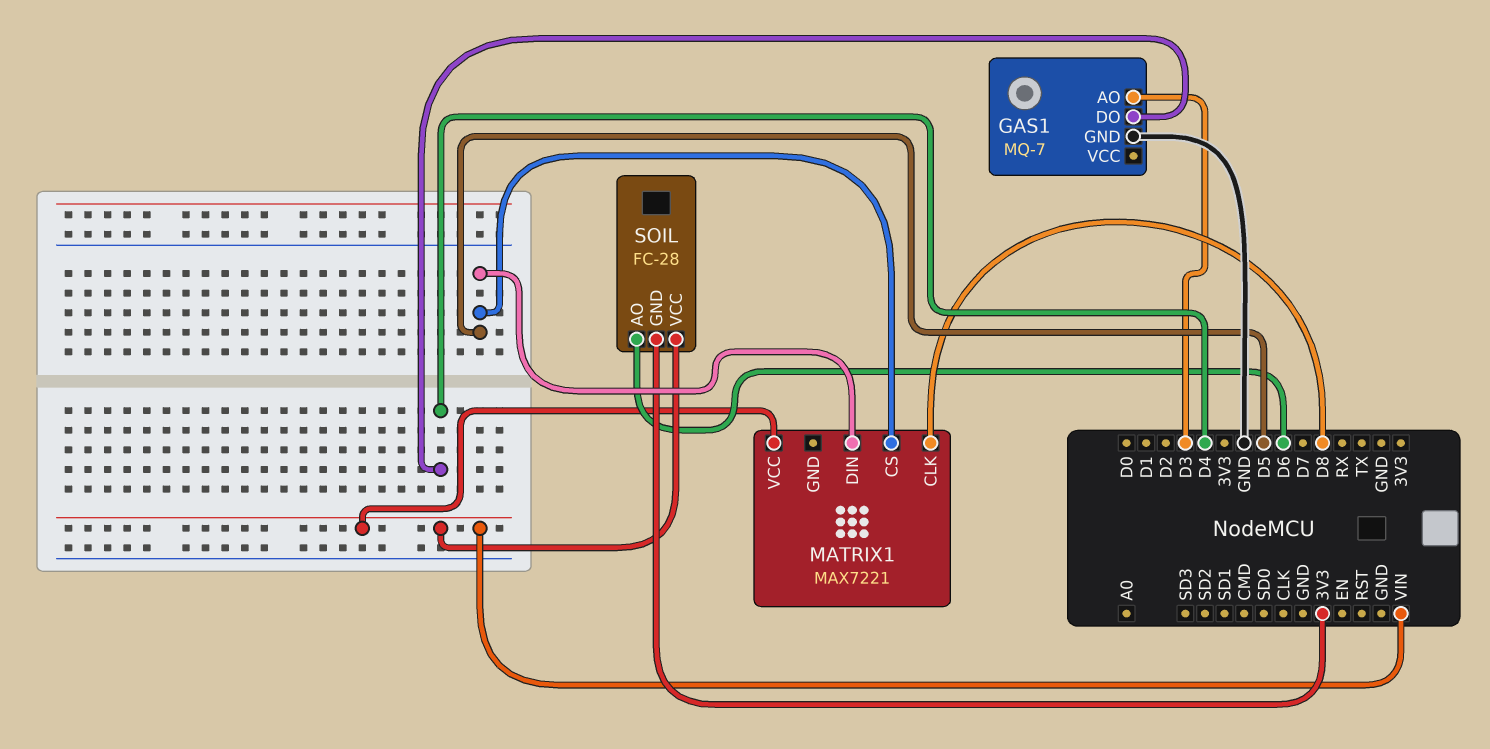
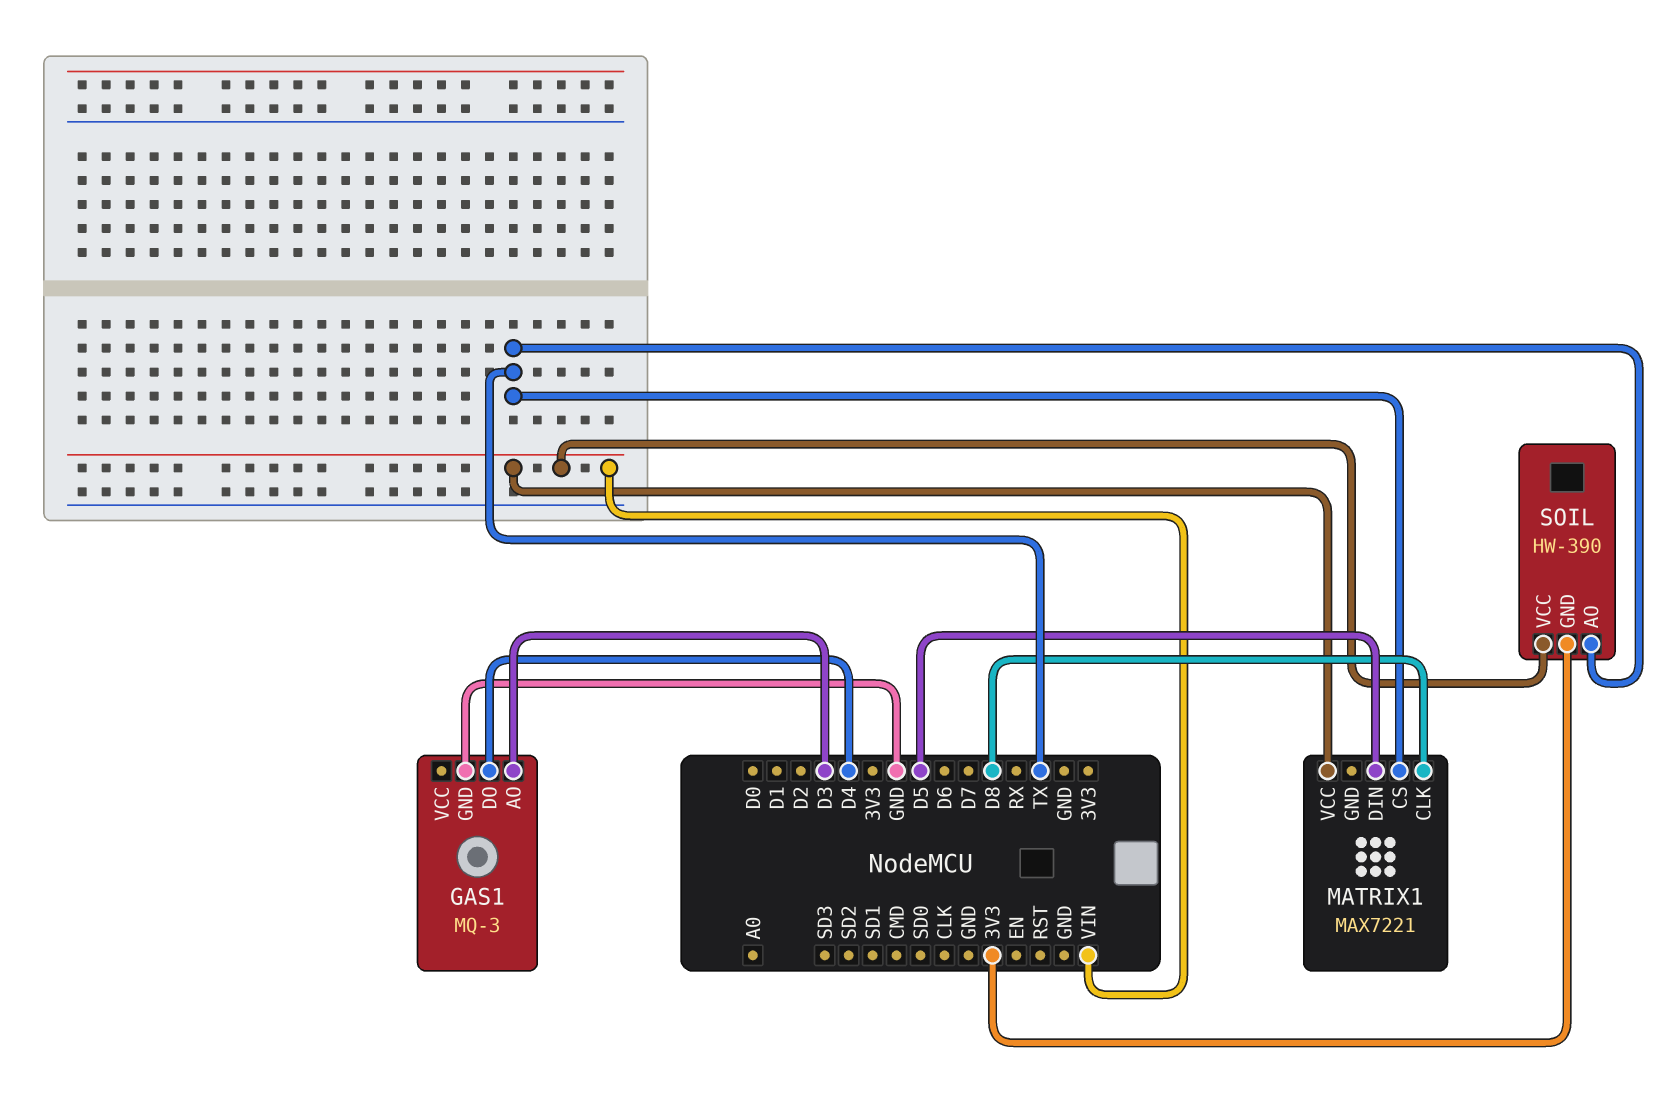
GAS1: MQ-7 -> MQ-3
MATRIX1 pin CS: D5 -> TX
SOIL: FC-28 -> HW-390
SOIL pin AO: D6 -> TX

